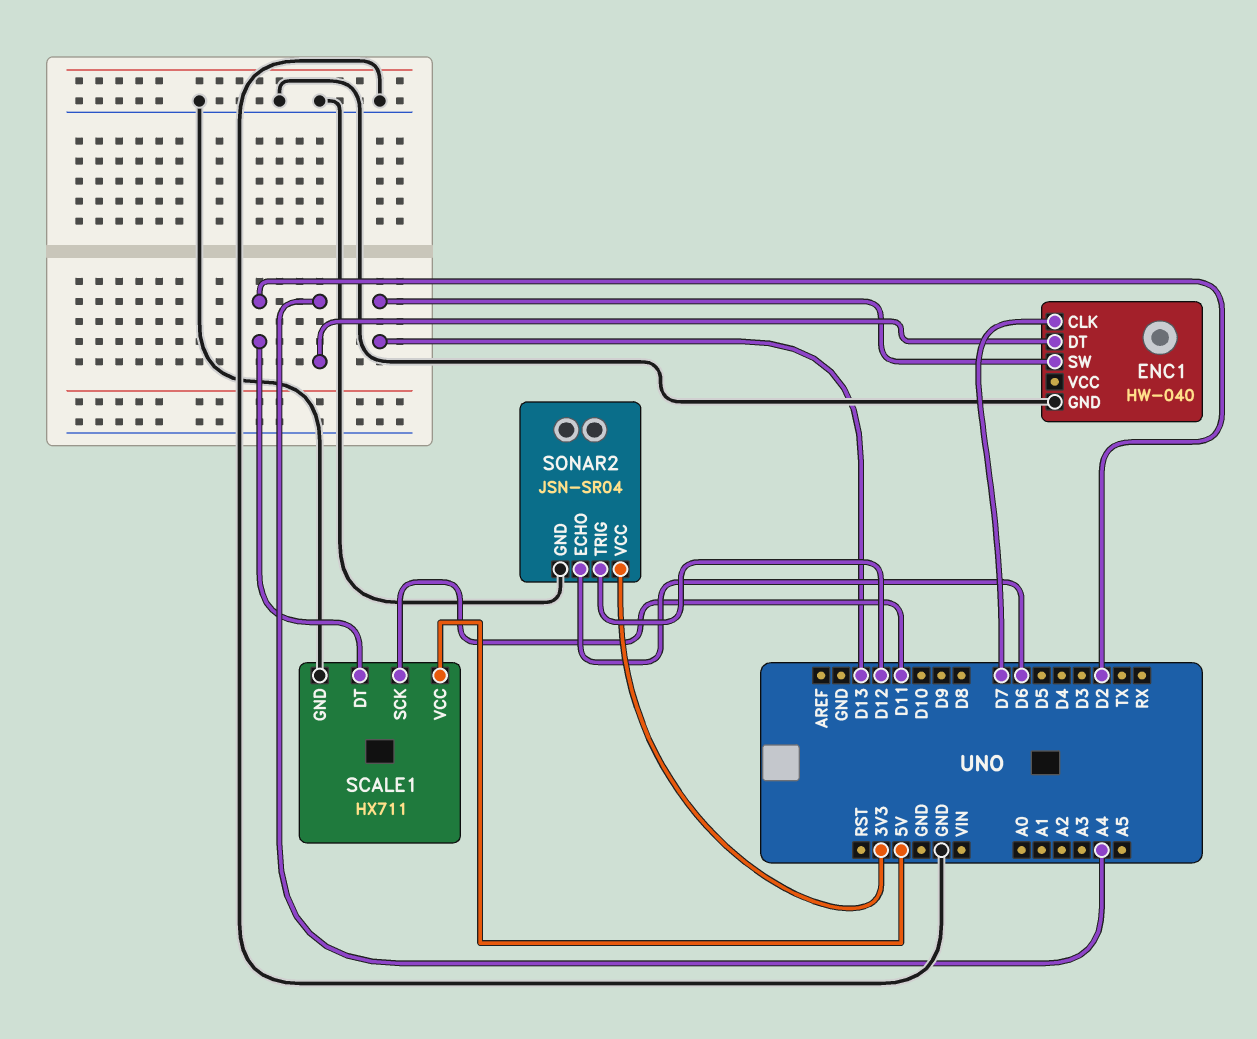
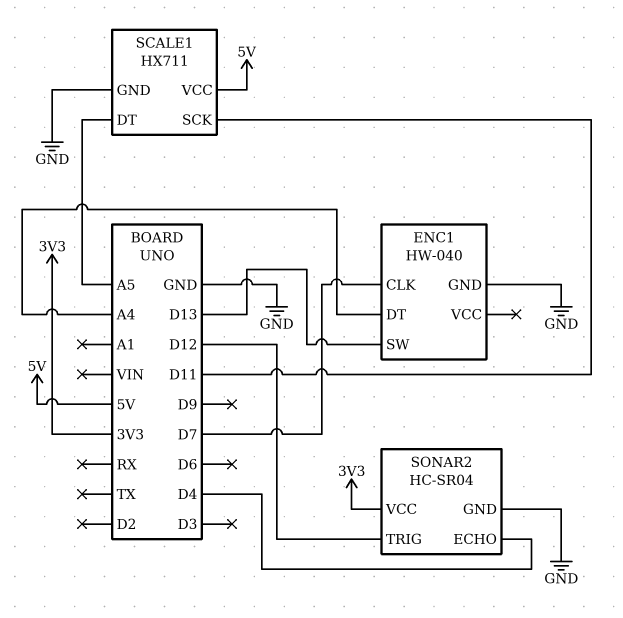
SCALE1 pin DT: D2 -> A5
SONAR2: JSN-SR04 -> HC-SR04
SONAR2 pin ECHO: D6 -> D4

